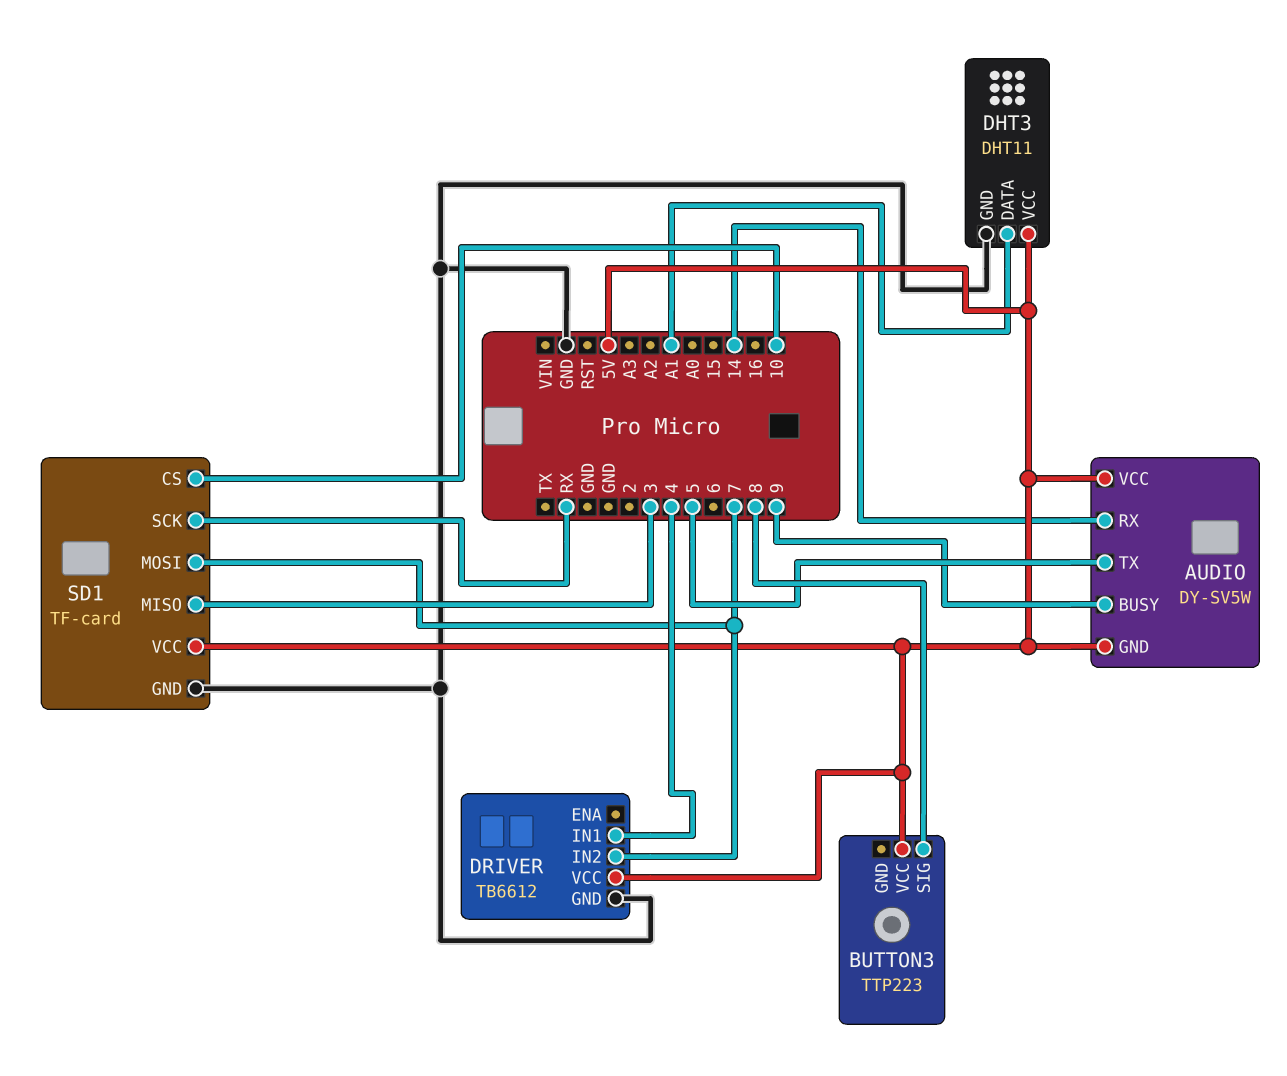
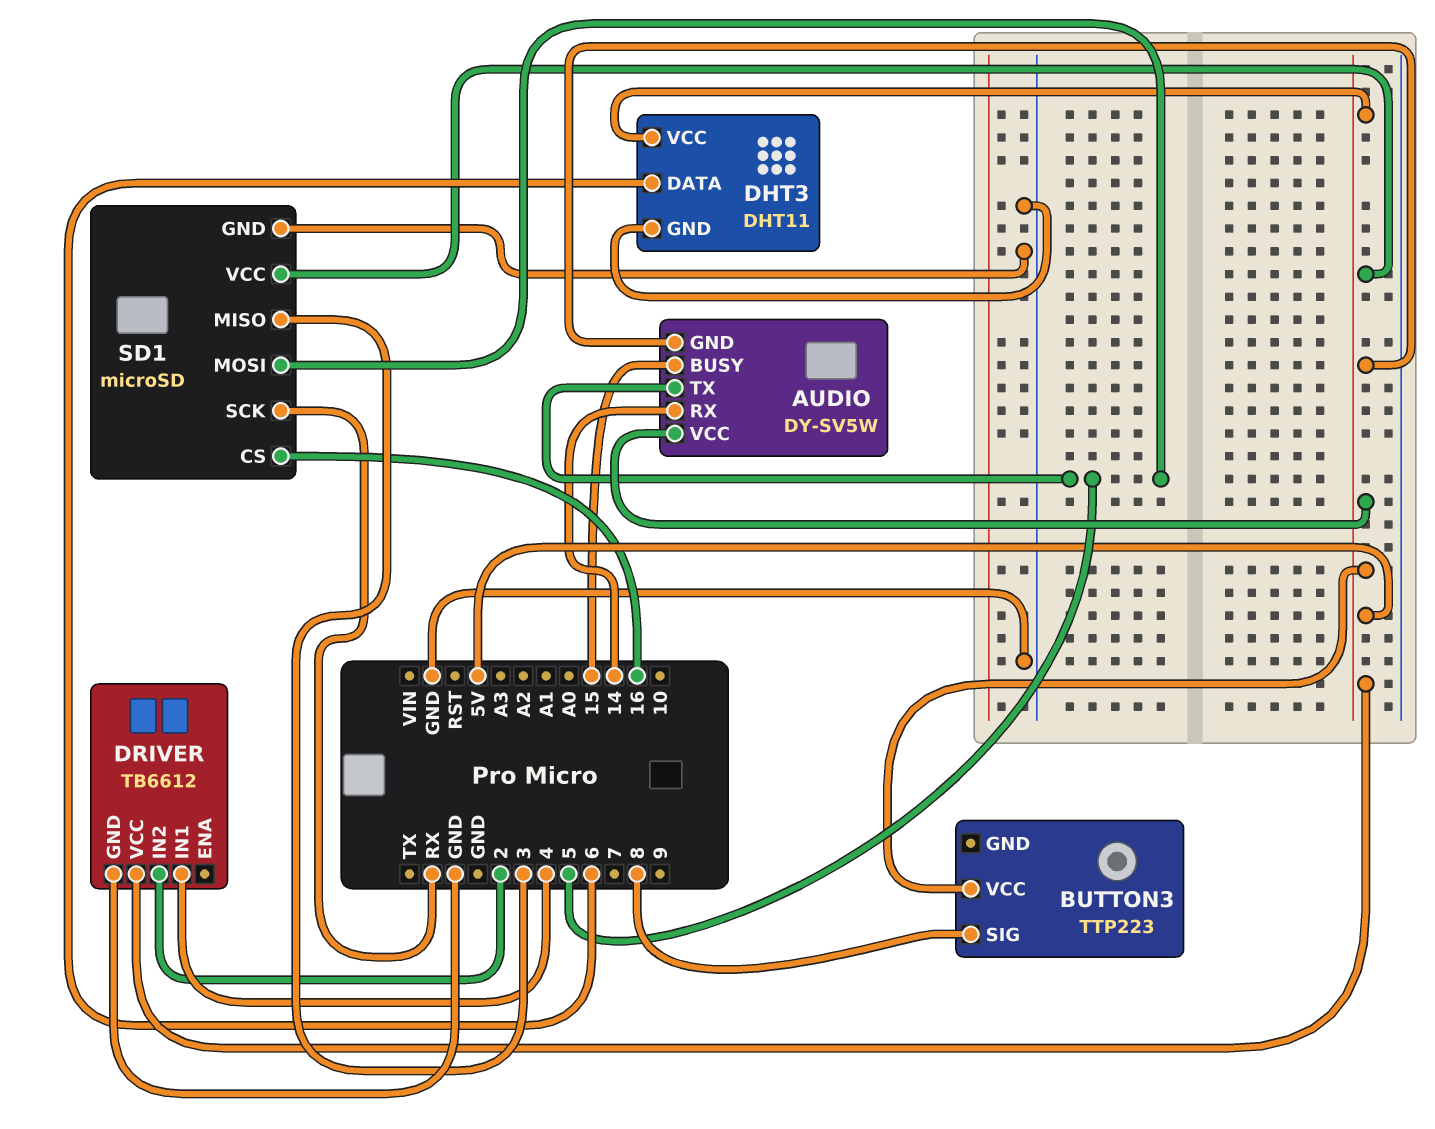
AUDIO pin BUSY: 9 -> 15
DHT3 pin DATA: A1 -> 6
DRIVER pin IN2: 7 -> 2
SD1: TF-card -> microSD
SD1 pin CS: 10 -> 16
SD1 pin MOSI: 7 -> 5

